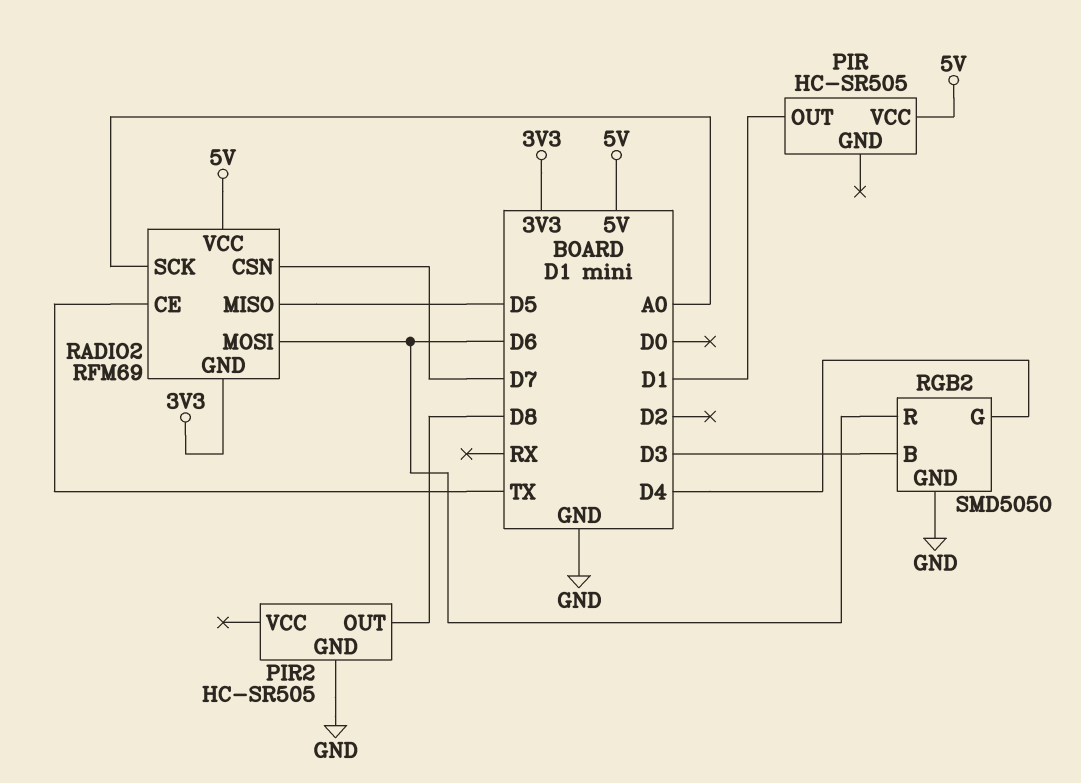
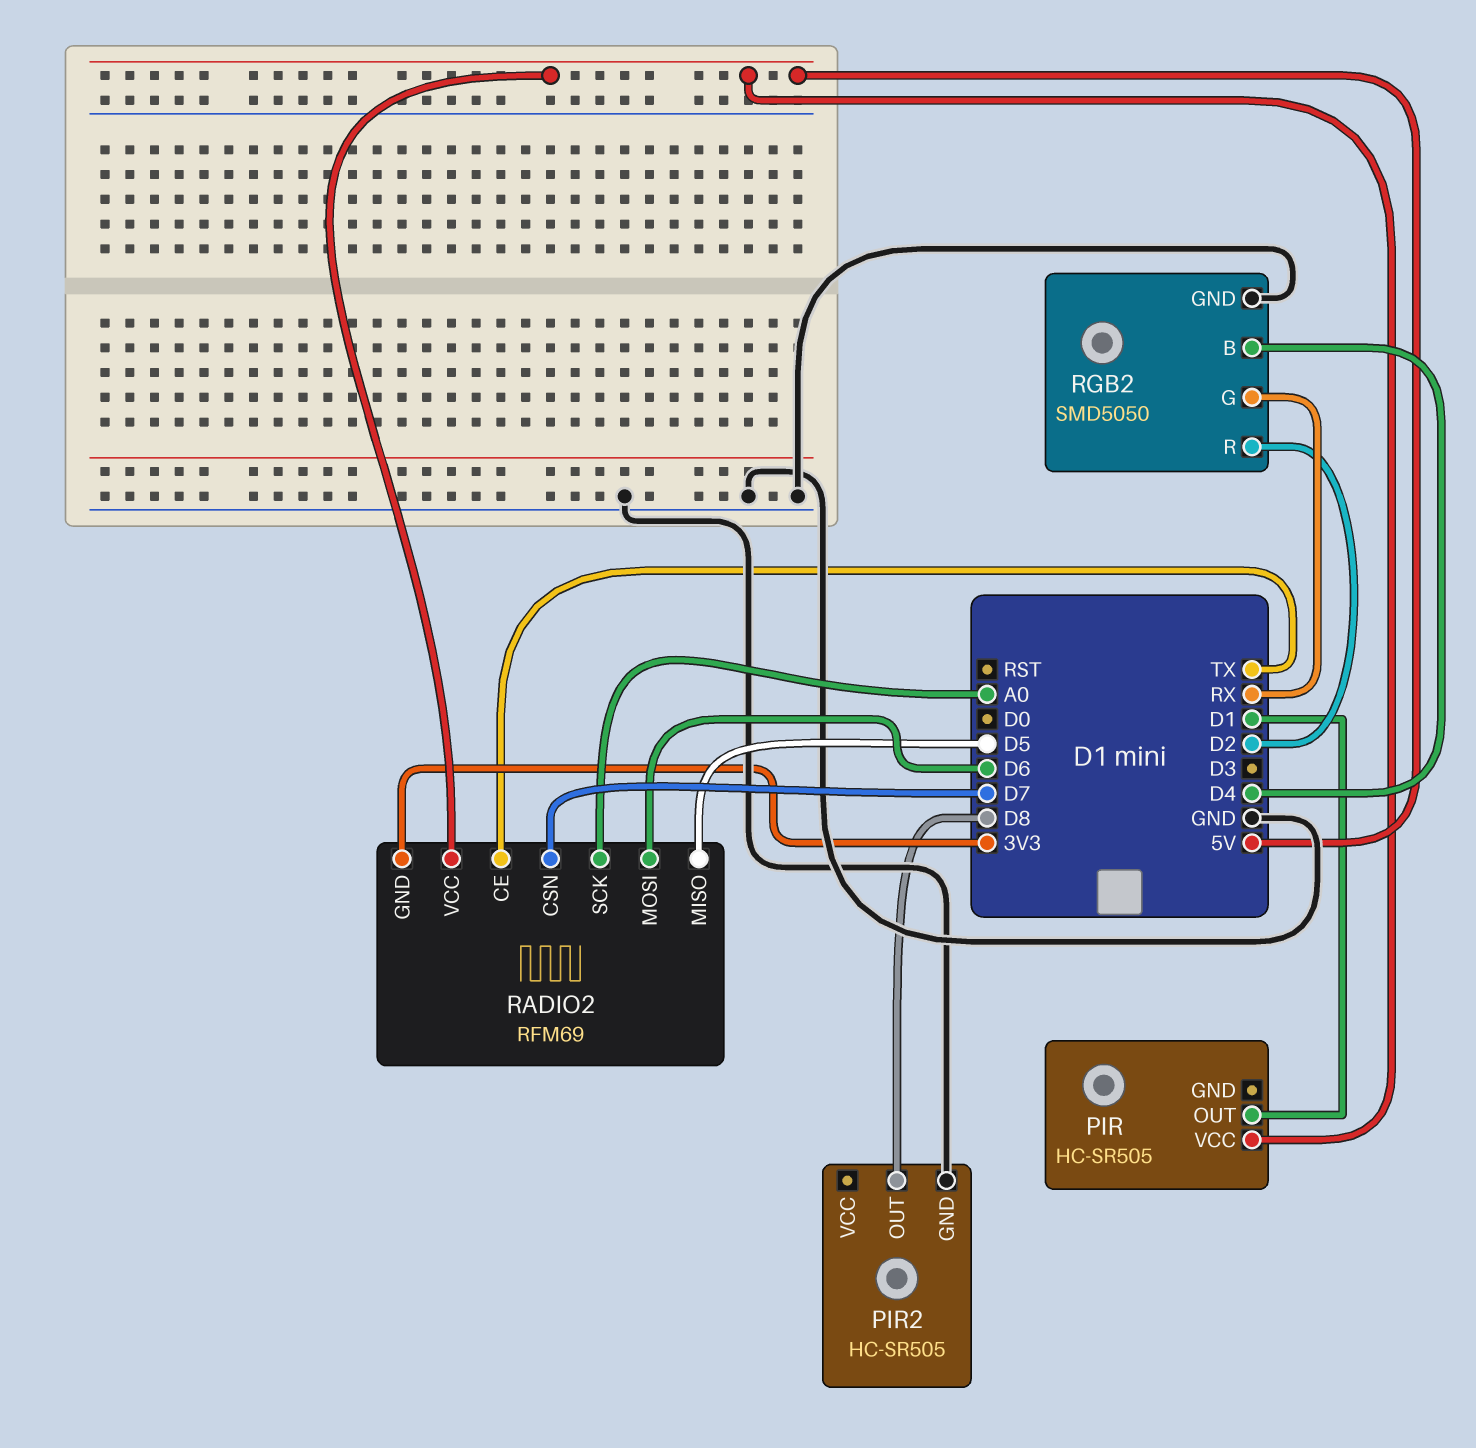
RGB2 pin B: D3 -> D4
RGB2 pin G: D4 -> RX
RGB2 pin R: D6 -> D2

